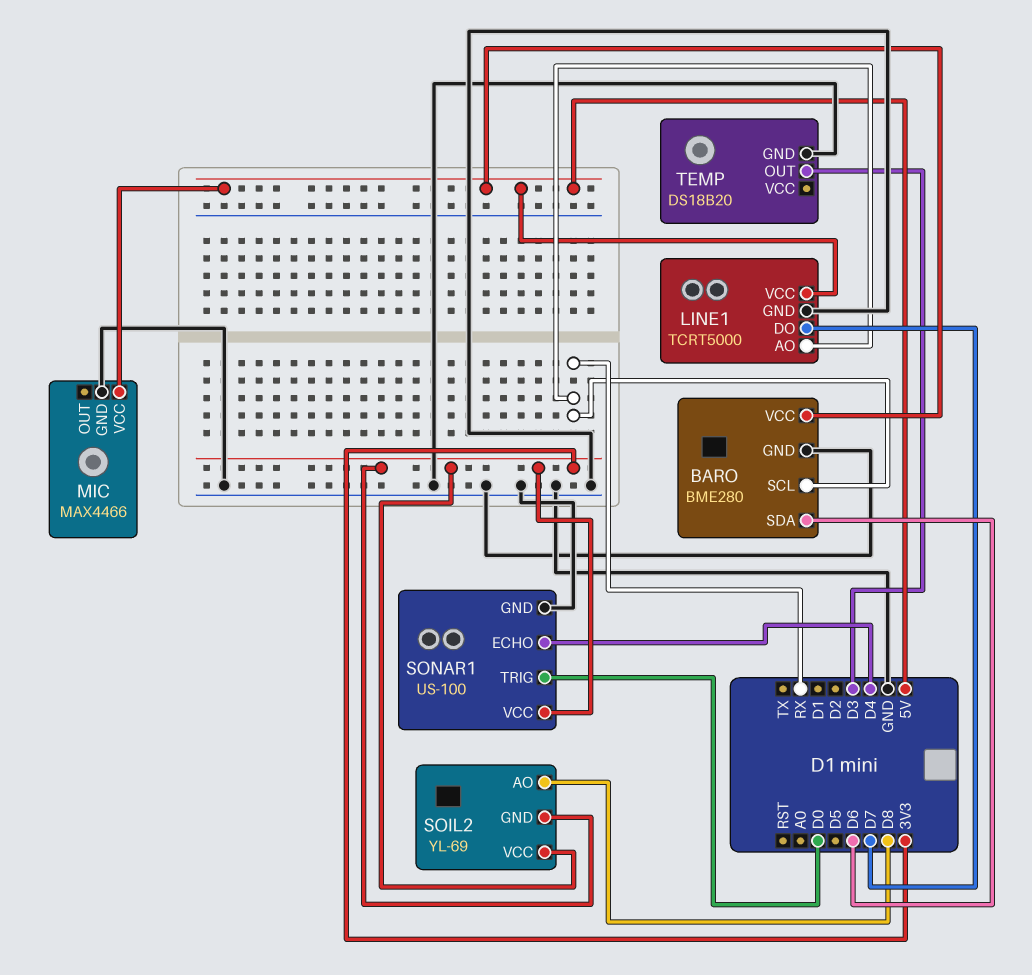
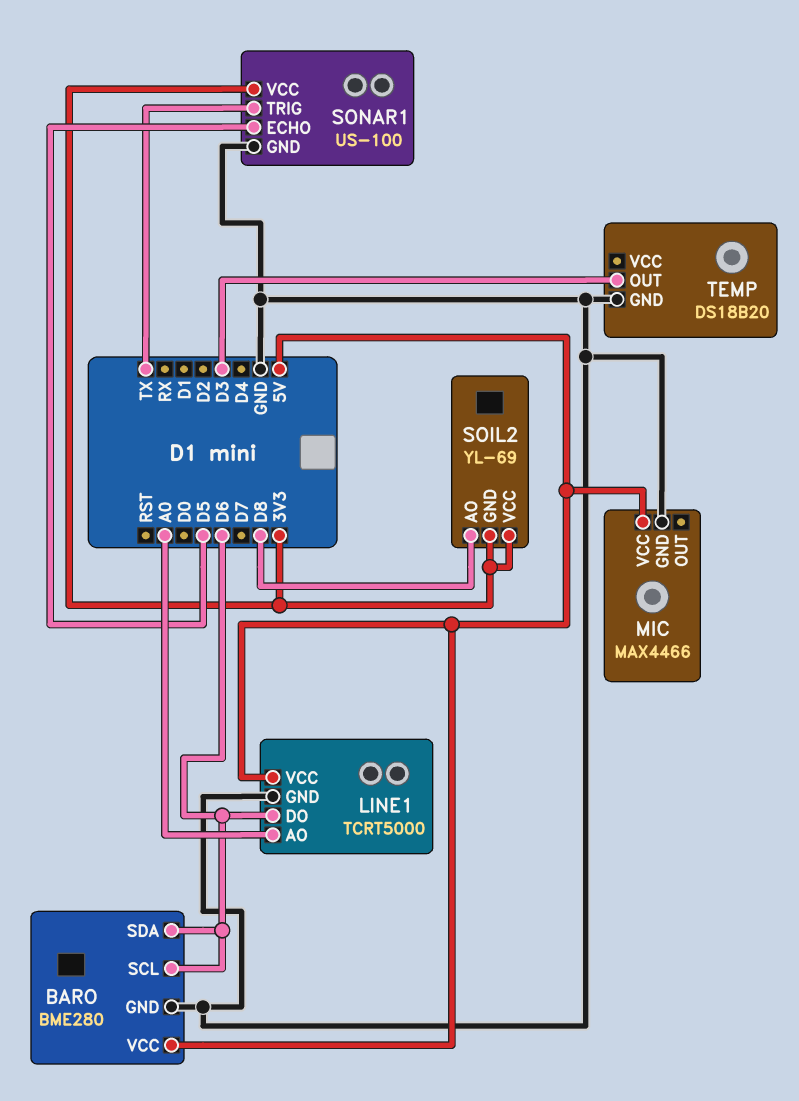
BARO pin SCL: RX -> D6
LINE1 pin AO: RX -> A0
LINE1 pin DO: D7 -> D6
SONAR1 pin ECHO: D4 -> D5
SONAR1 pin TRIG: D0 -> TX

